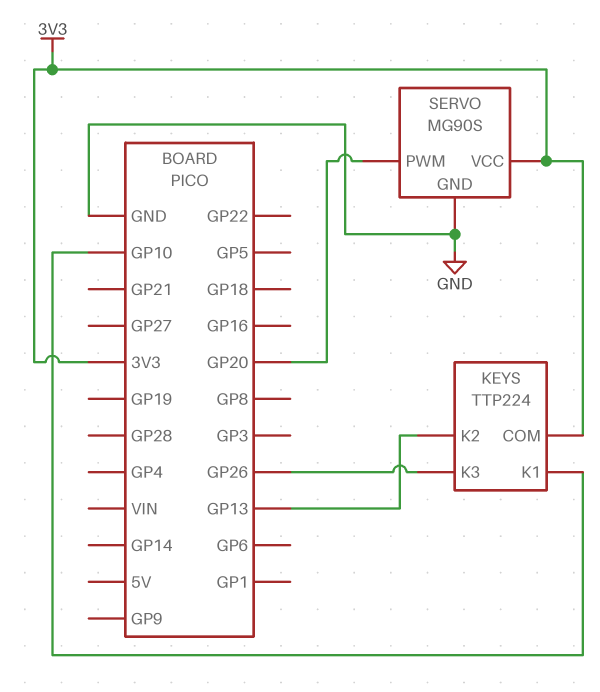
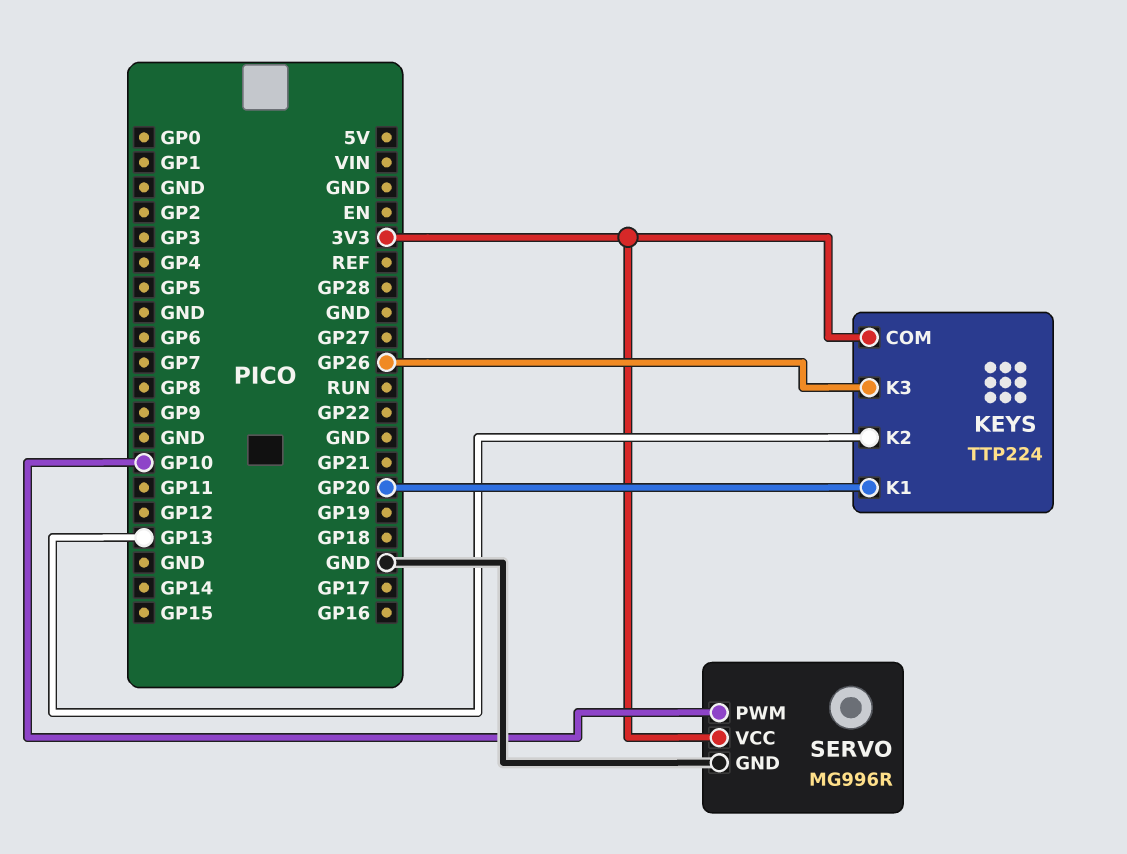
KEYS pin K1: GP10 -> GP20
SERVO: MG90S -> MG996R
SERVO pin PWM: GP20 -> GP10

